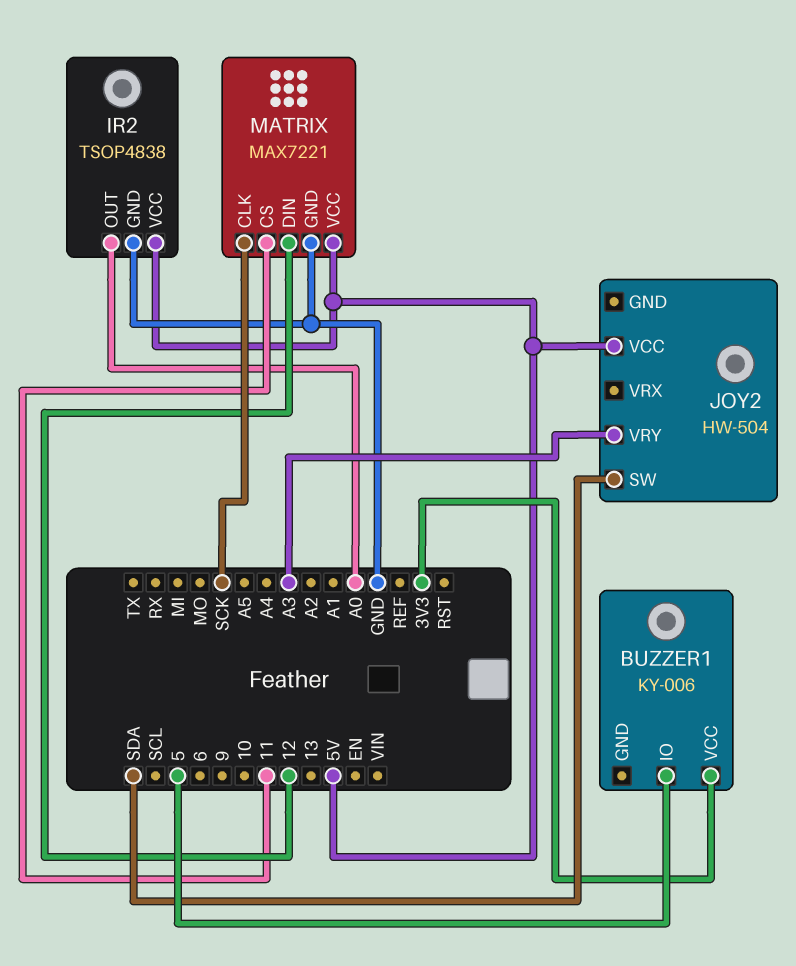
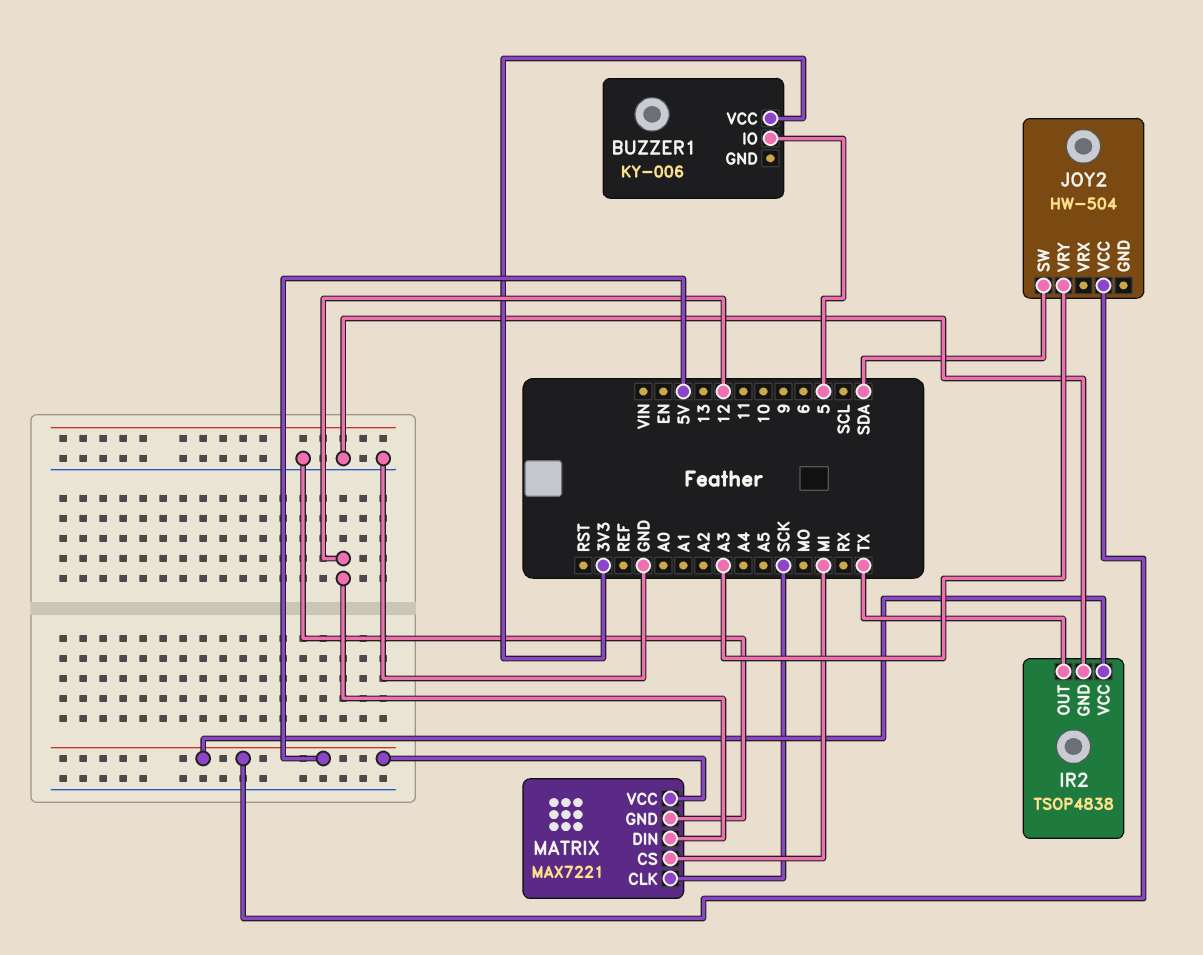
IR2 pin OUT: A0 -> TX
MATRIX pin CS: 11 -> MI

